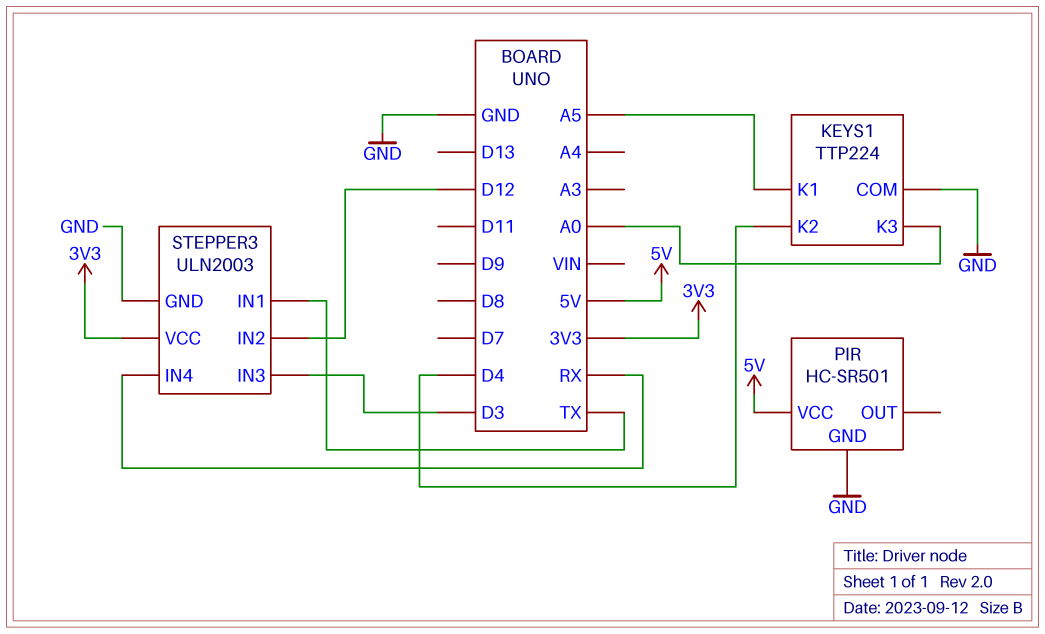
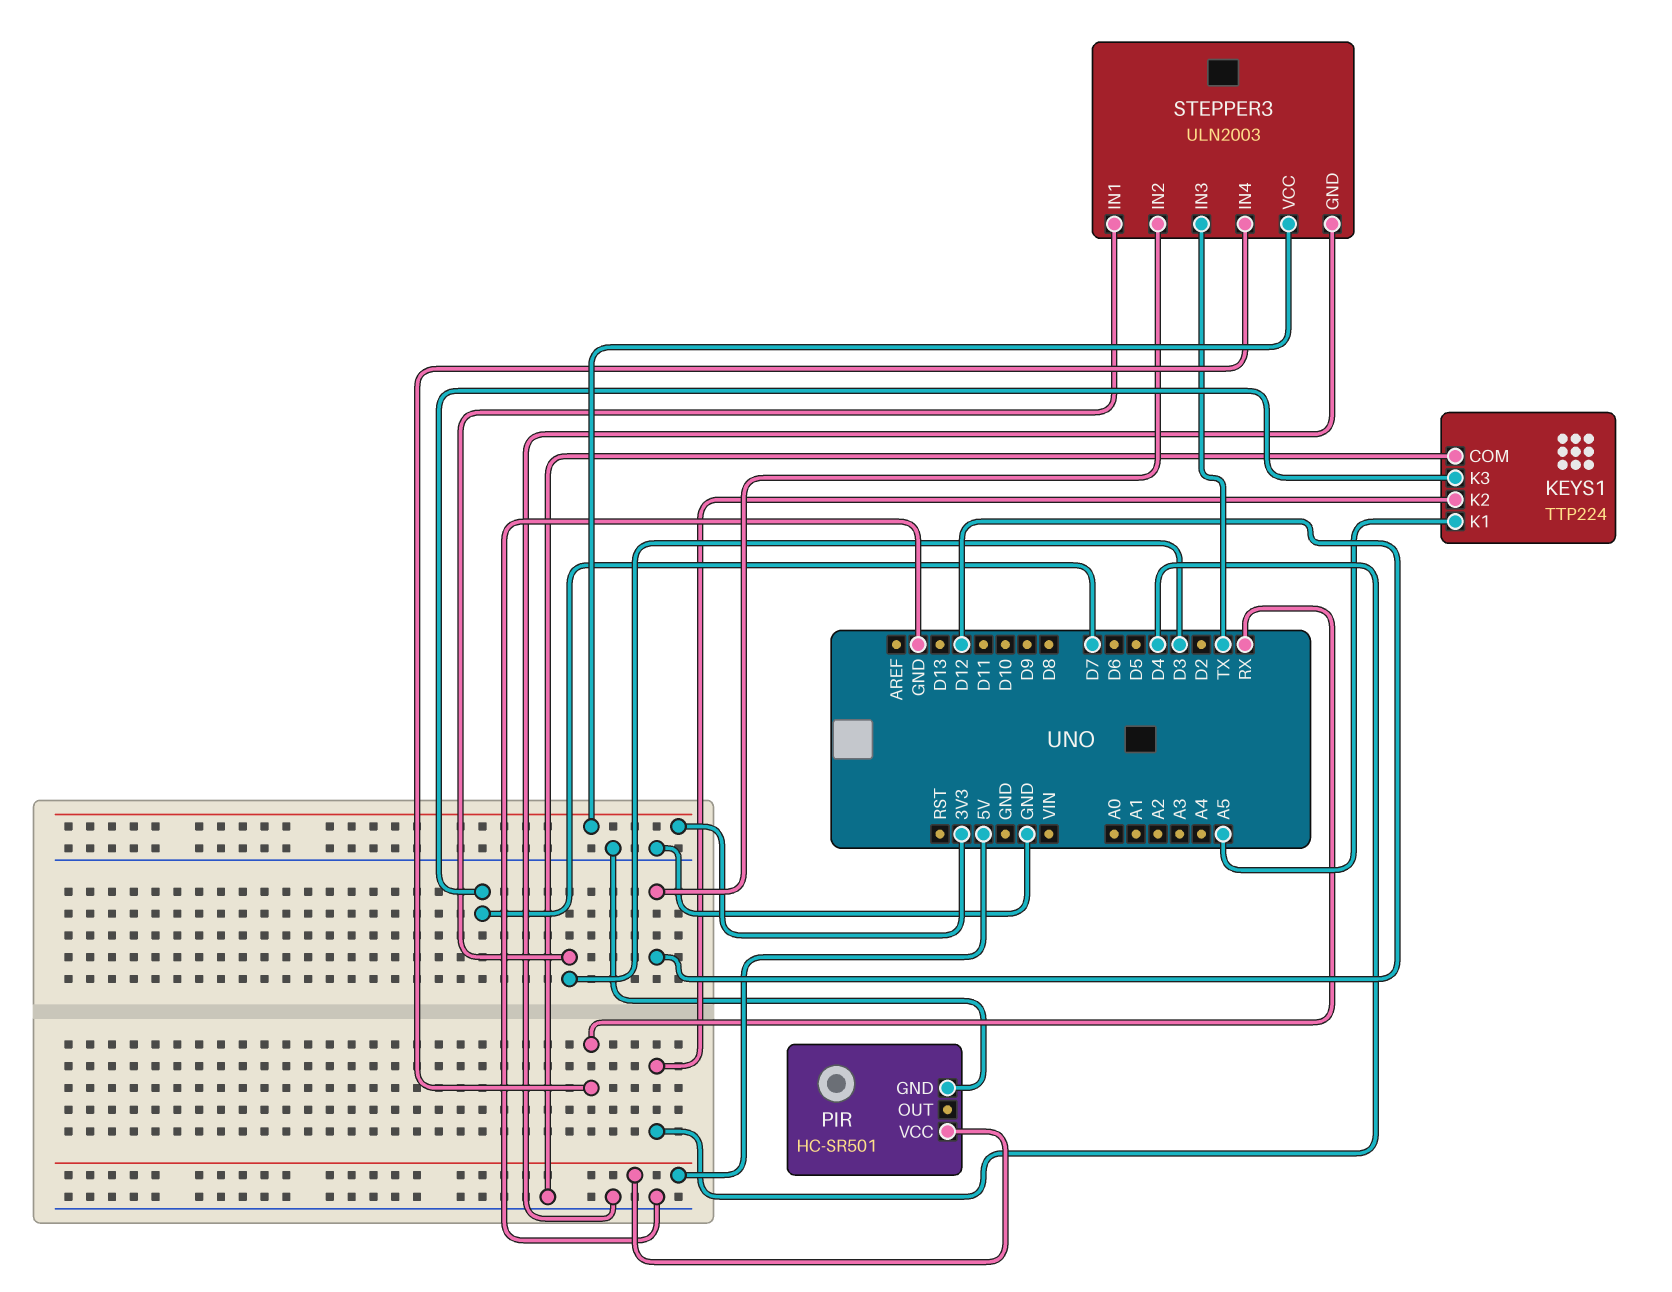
KEYS1 pin K3: A0 -> D7
STEPPER3 pin IN1: TX -> D3
STEPPER3 pin IN3: D3 -> TX

